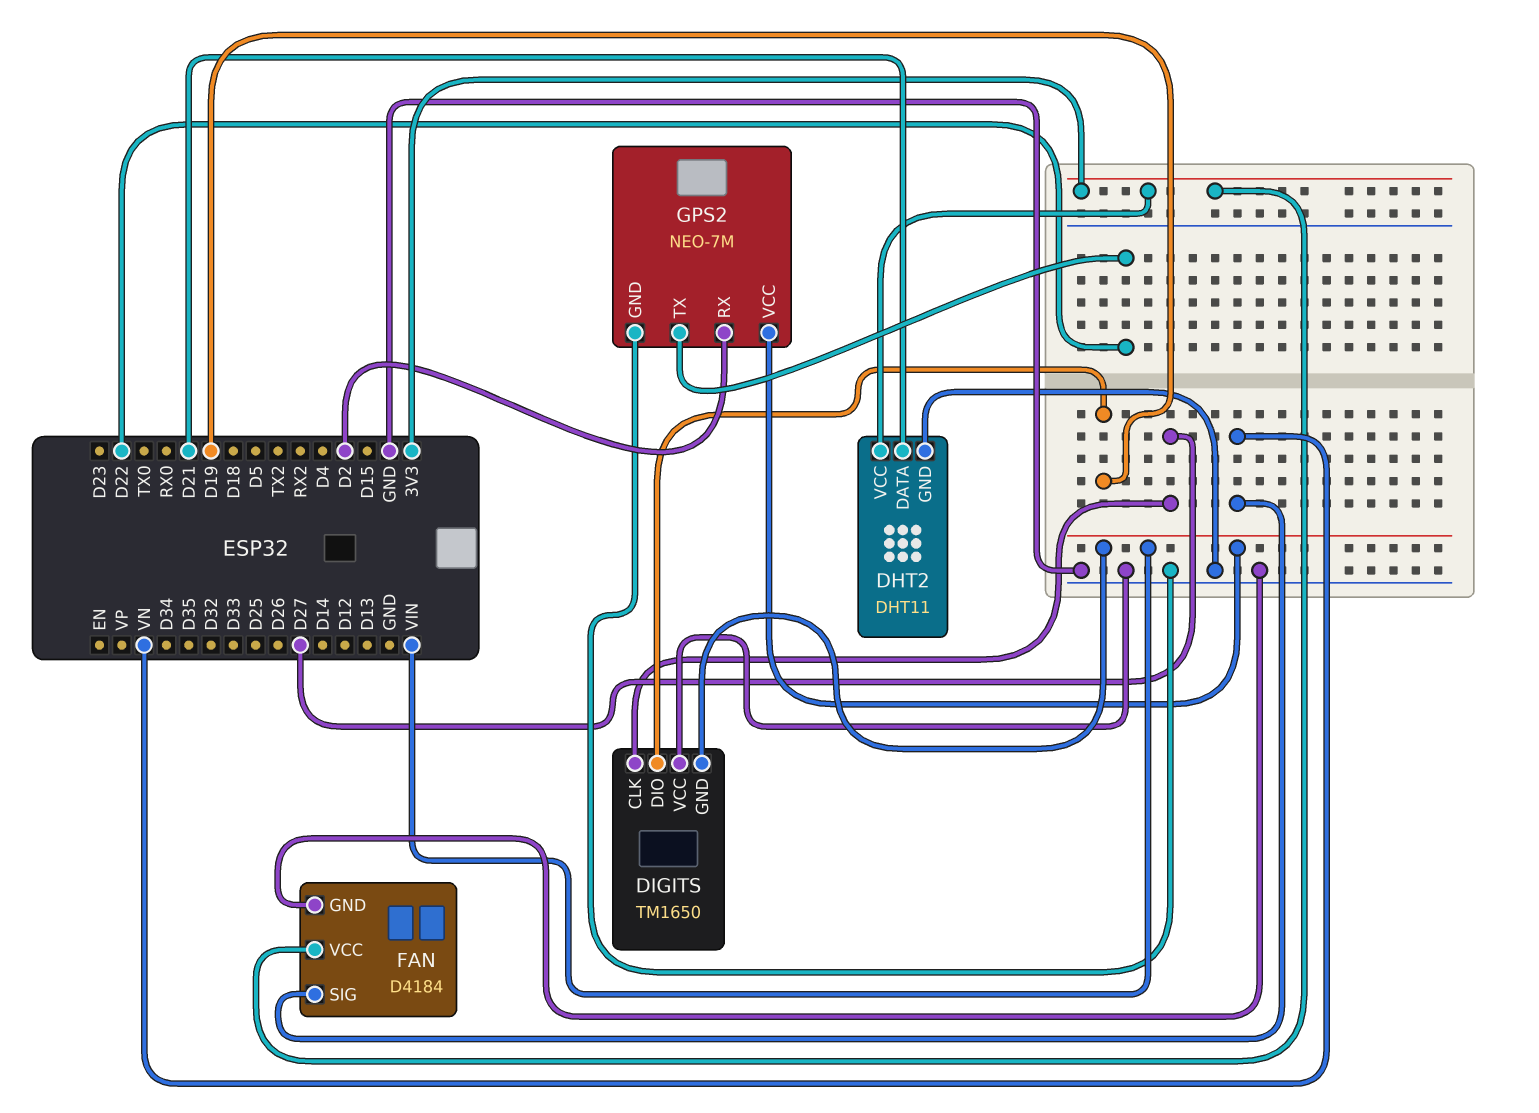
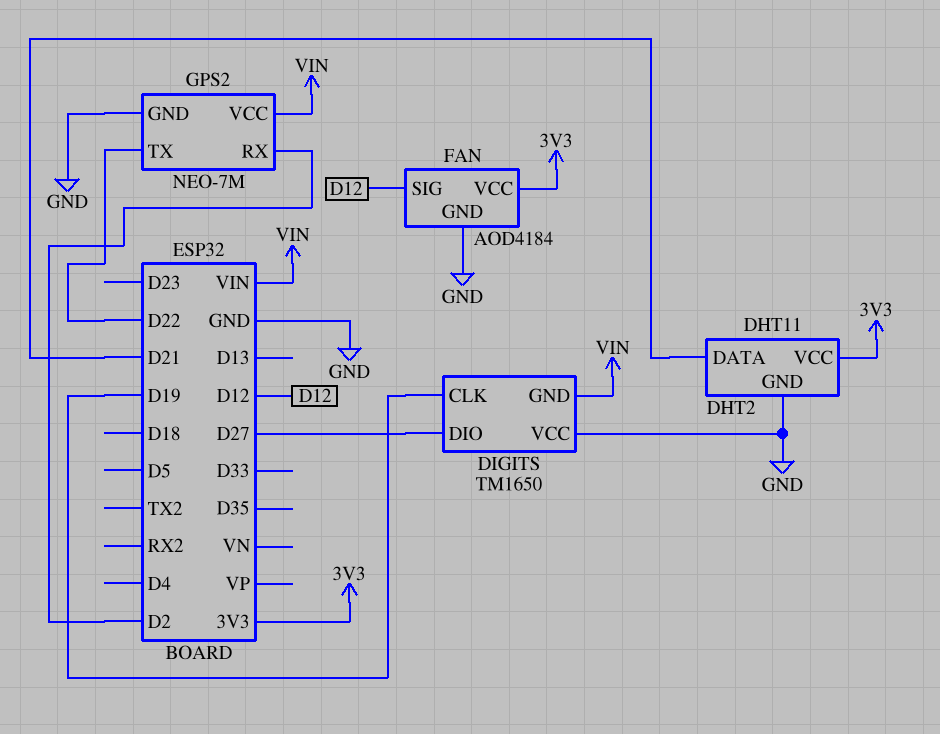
DIGITS pin CLK: D27 -> D19
DIGITS pin DIO: D19 -> D27
FAN: D4184 -> AOD4184
FAN pin SIG: VN -> D12

